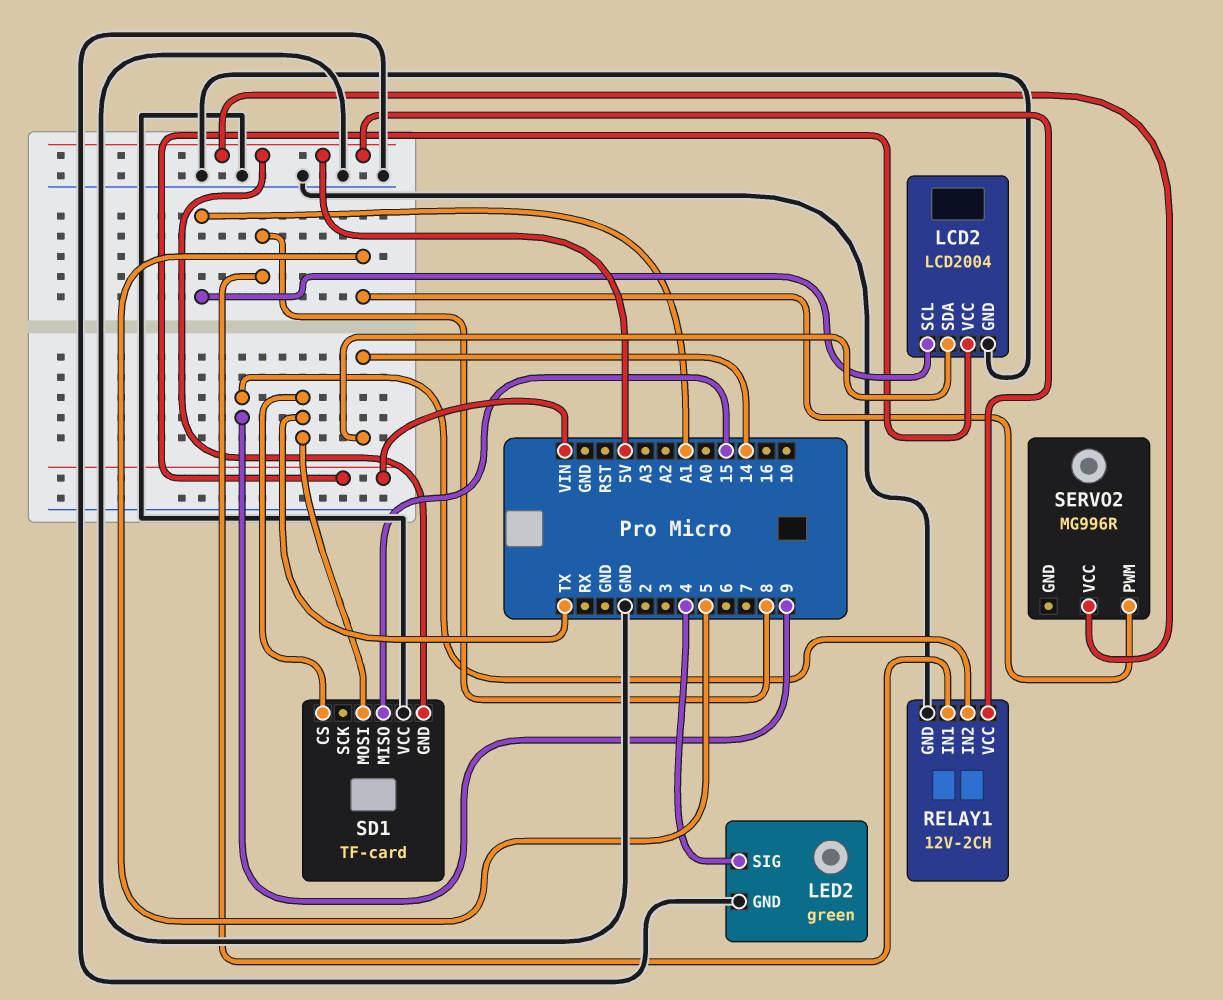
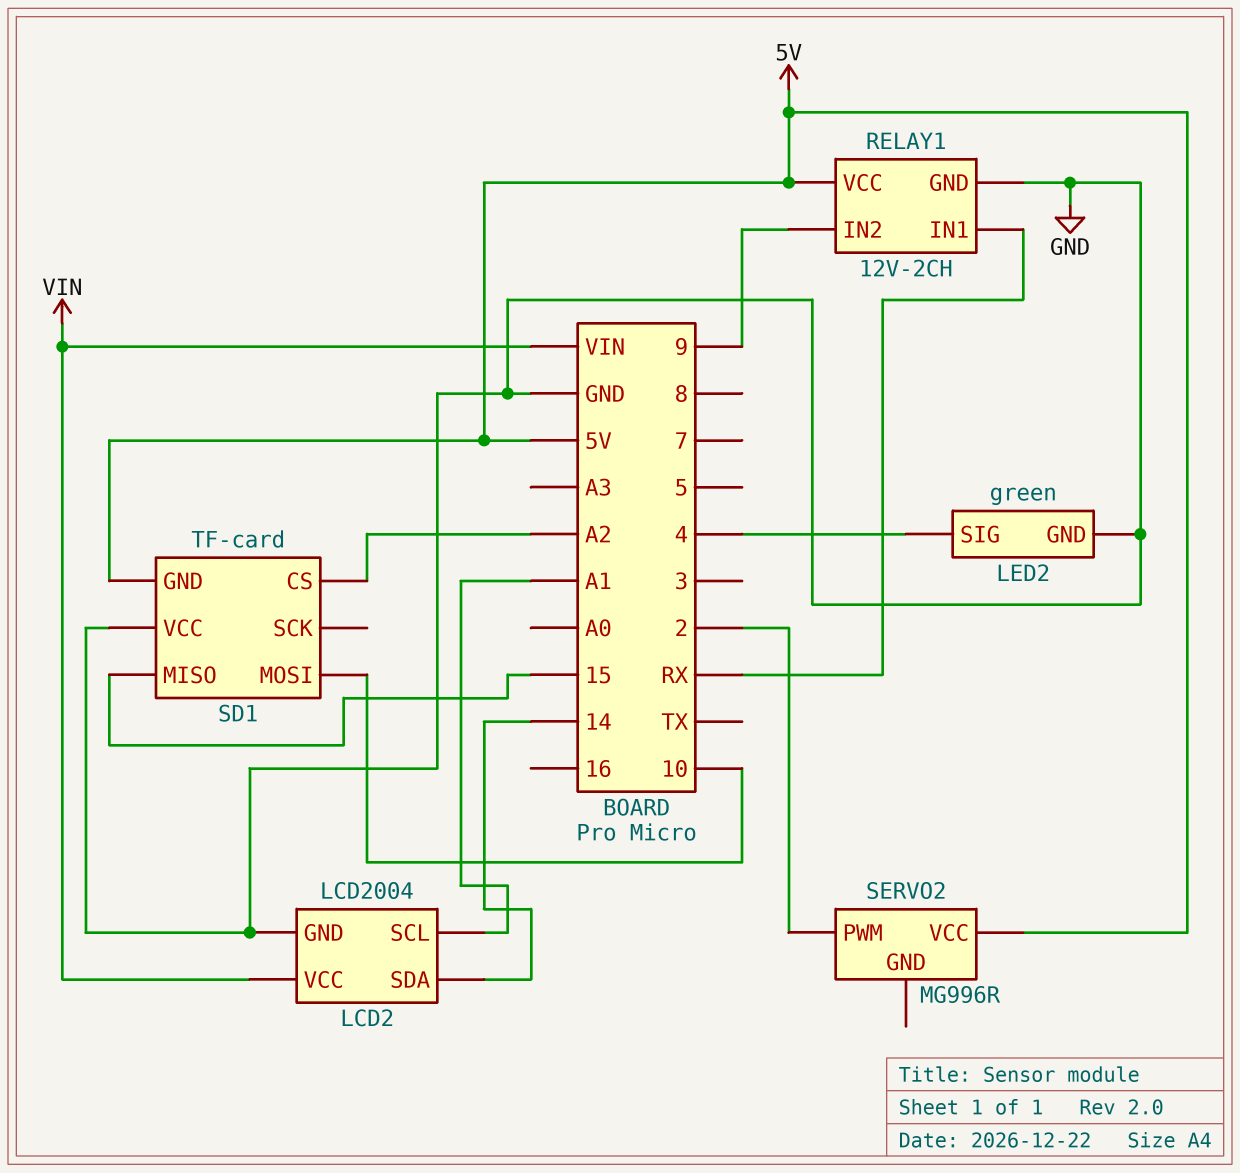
RELAY1 pin IN1: 8 -> RX
SD1 pin CS: TX -> A2
SD1 pin MOSI: TX -> 10
SERVO2 pin PWM: 5 -> 2

